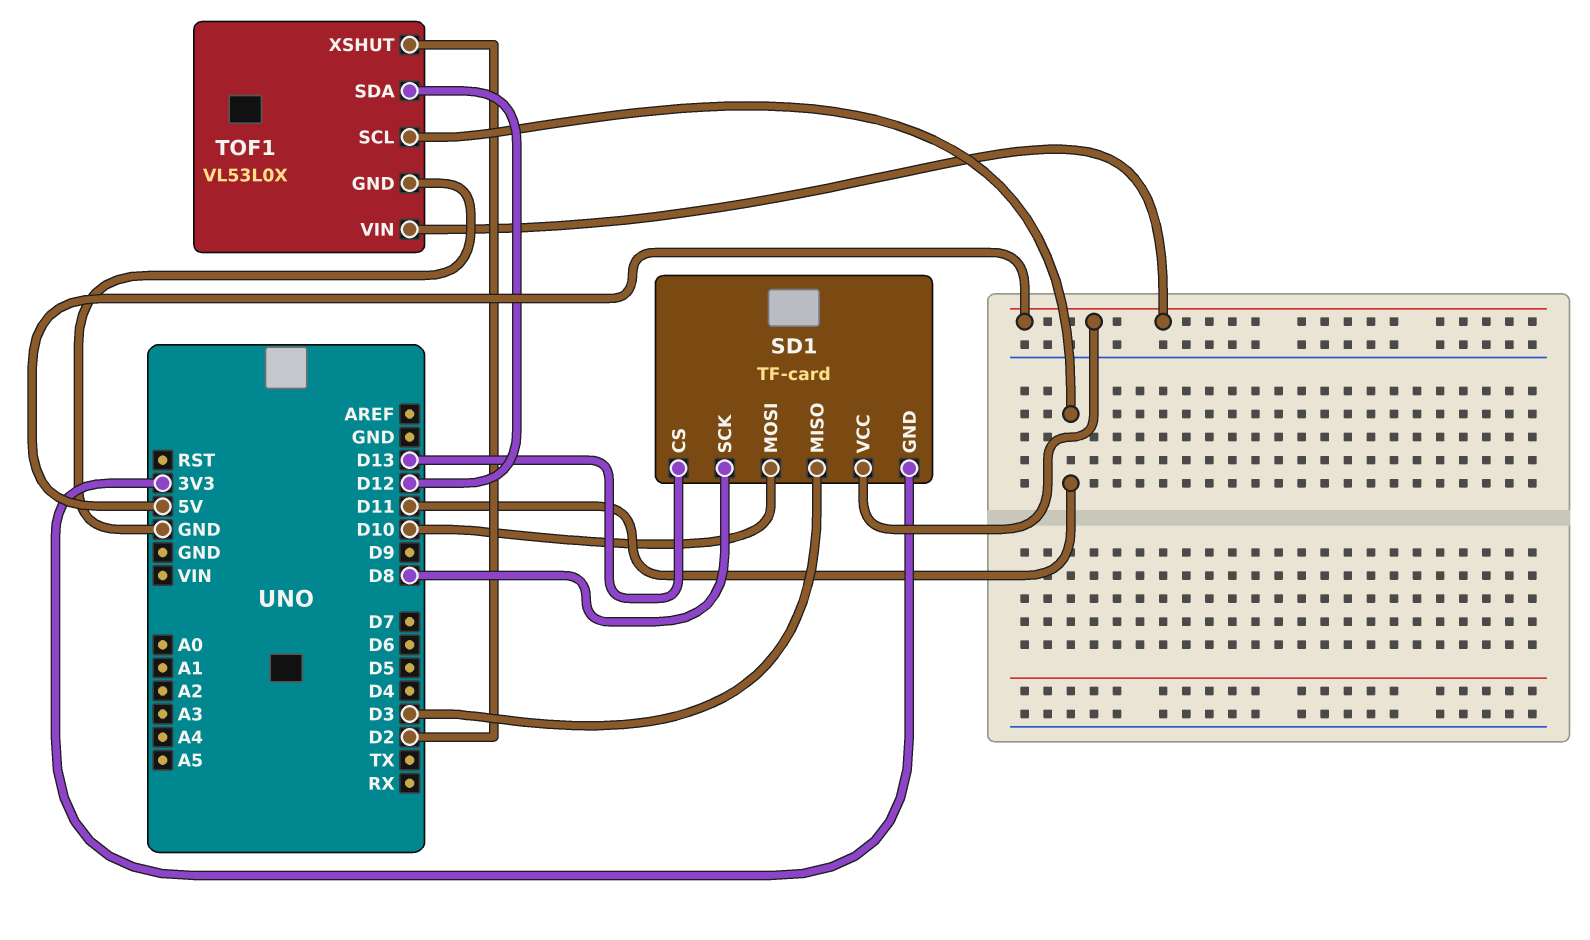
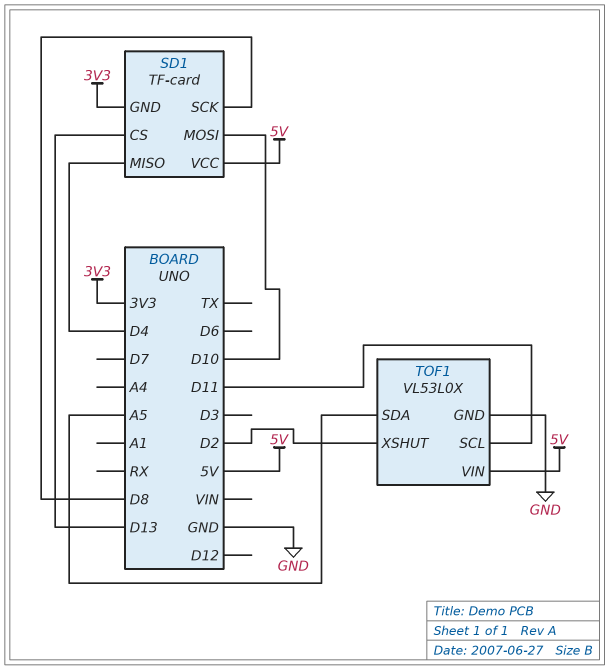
SD1 pin MISO: D3 -> D4
TOF1 pin SDA: D12 -> A5

